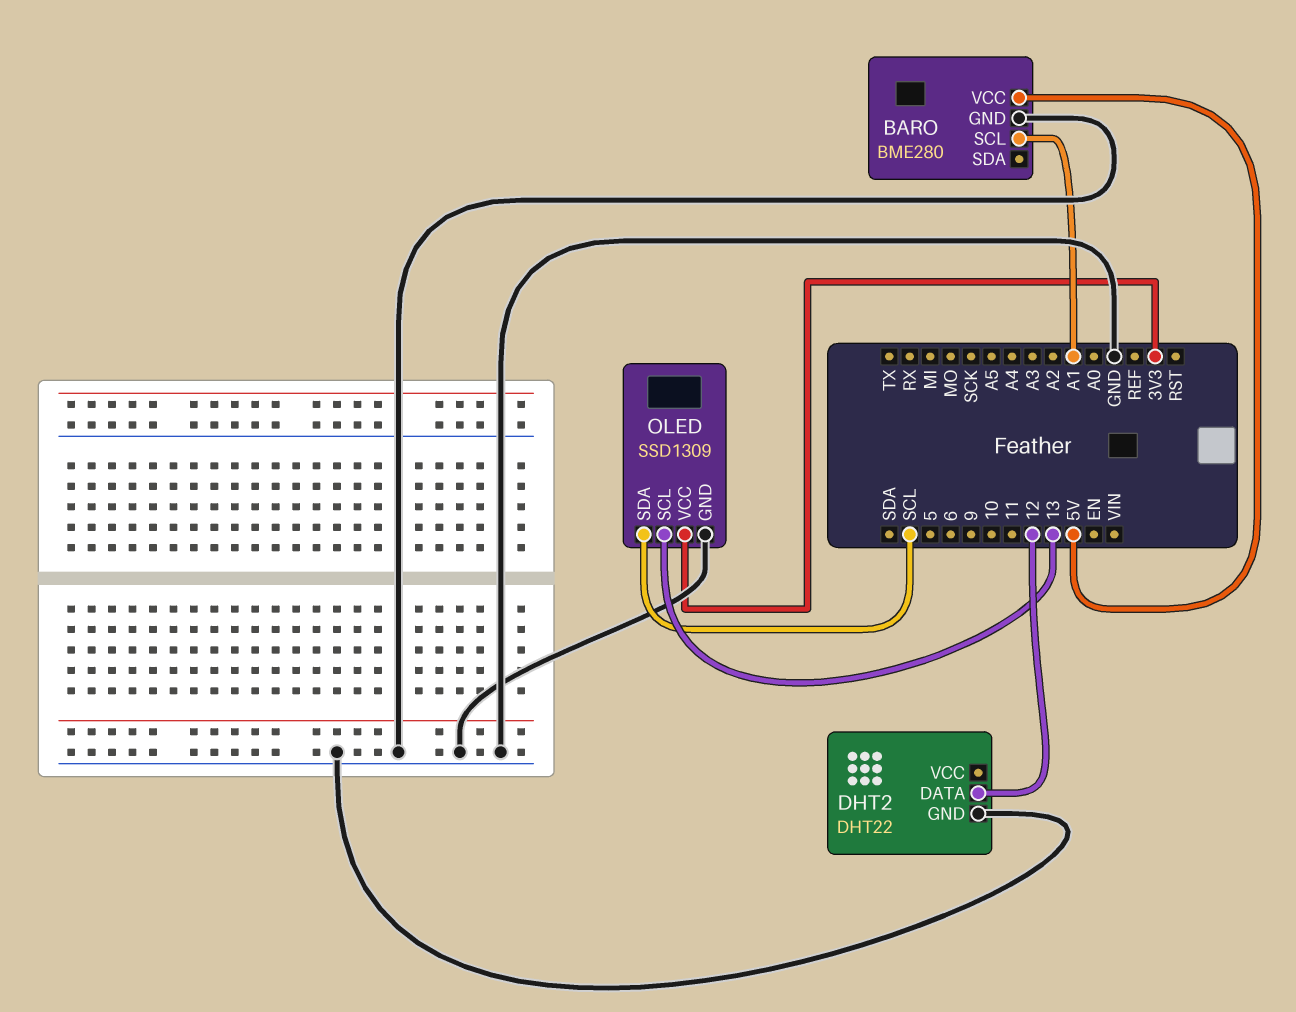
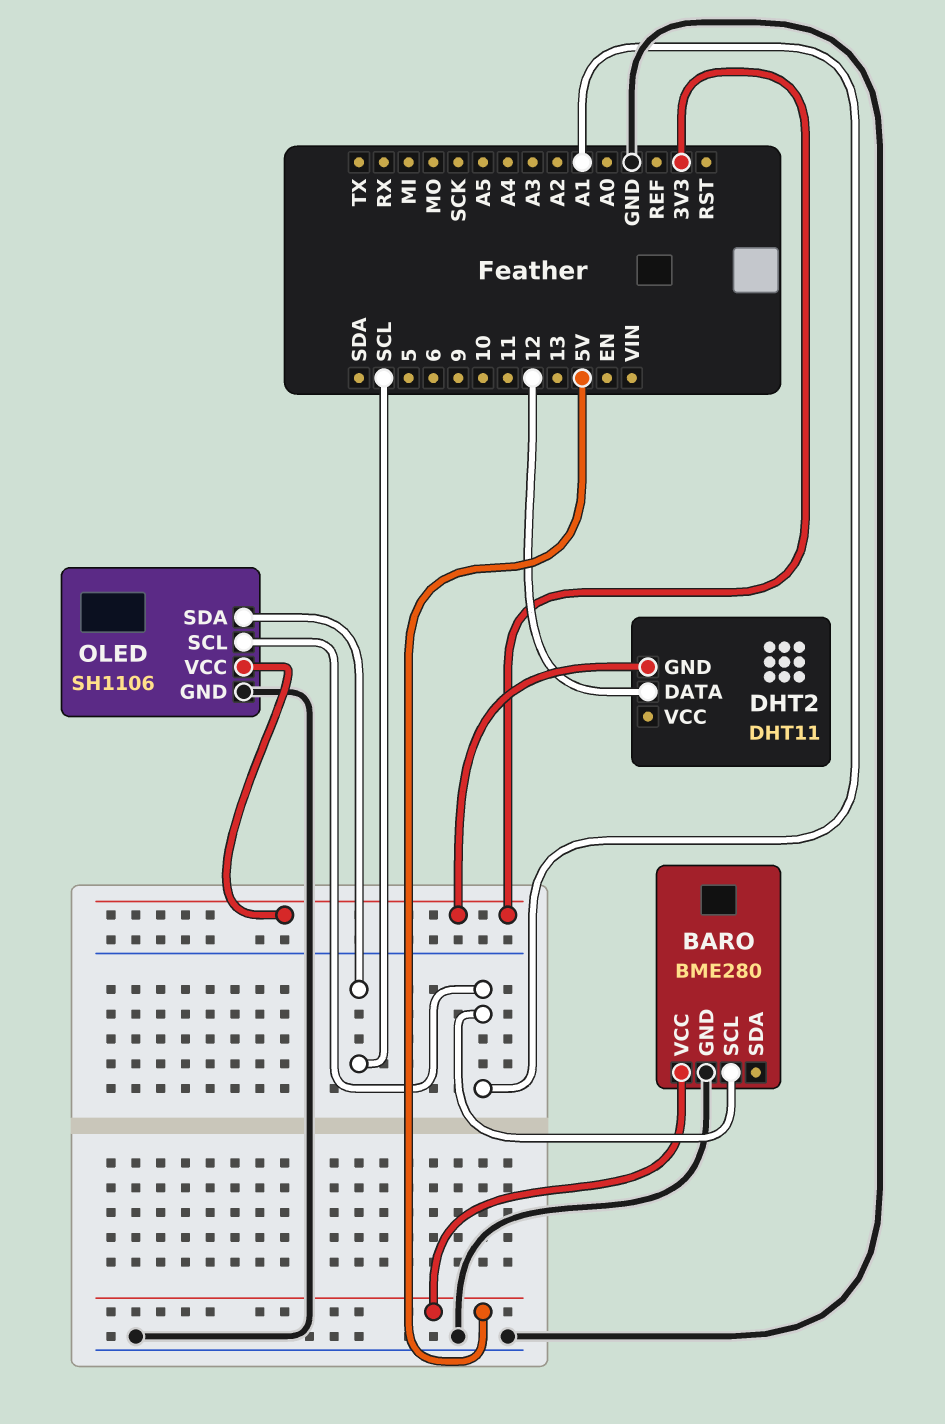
DHT2: DHT22 -> DHT11
DHT2 pin GND: GND -> 3V3
OLED: SSD1309 -> SH1106
OLED pin SCL: 13 -> A1

